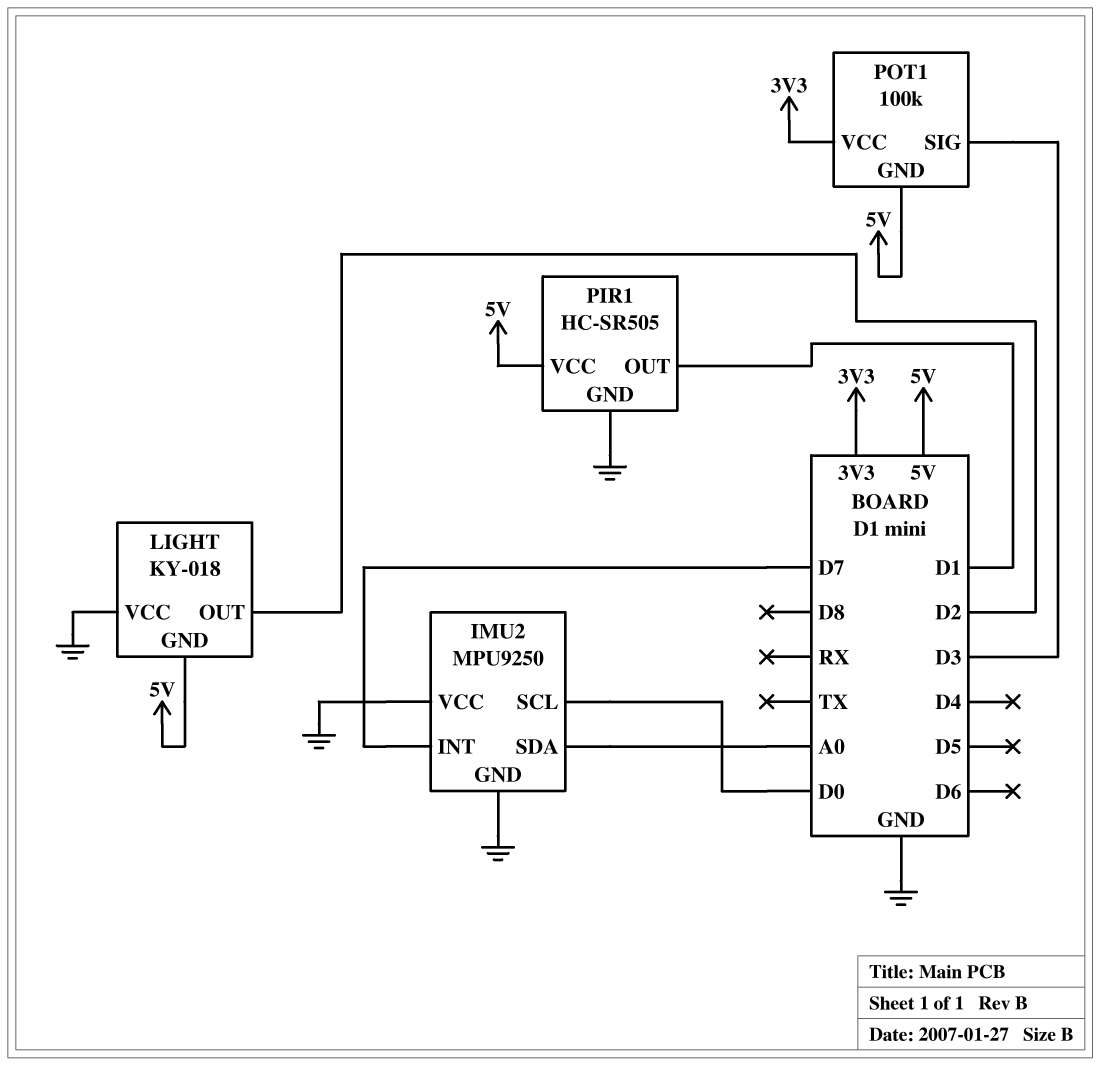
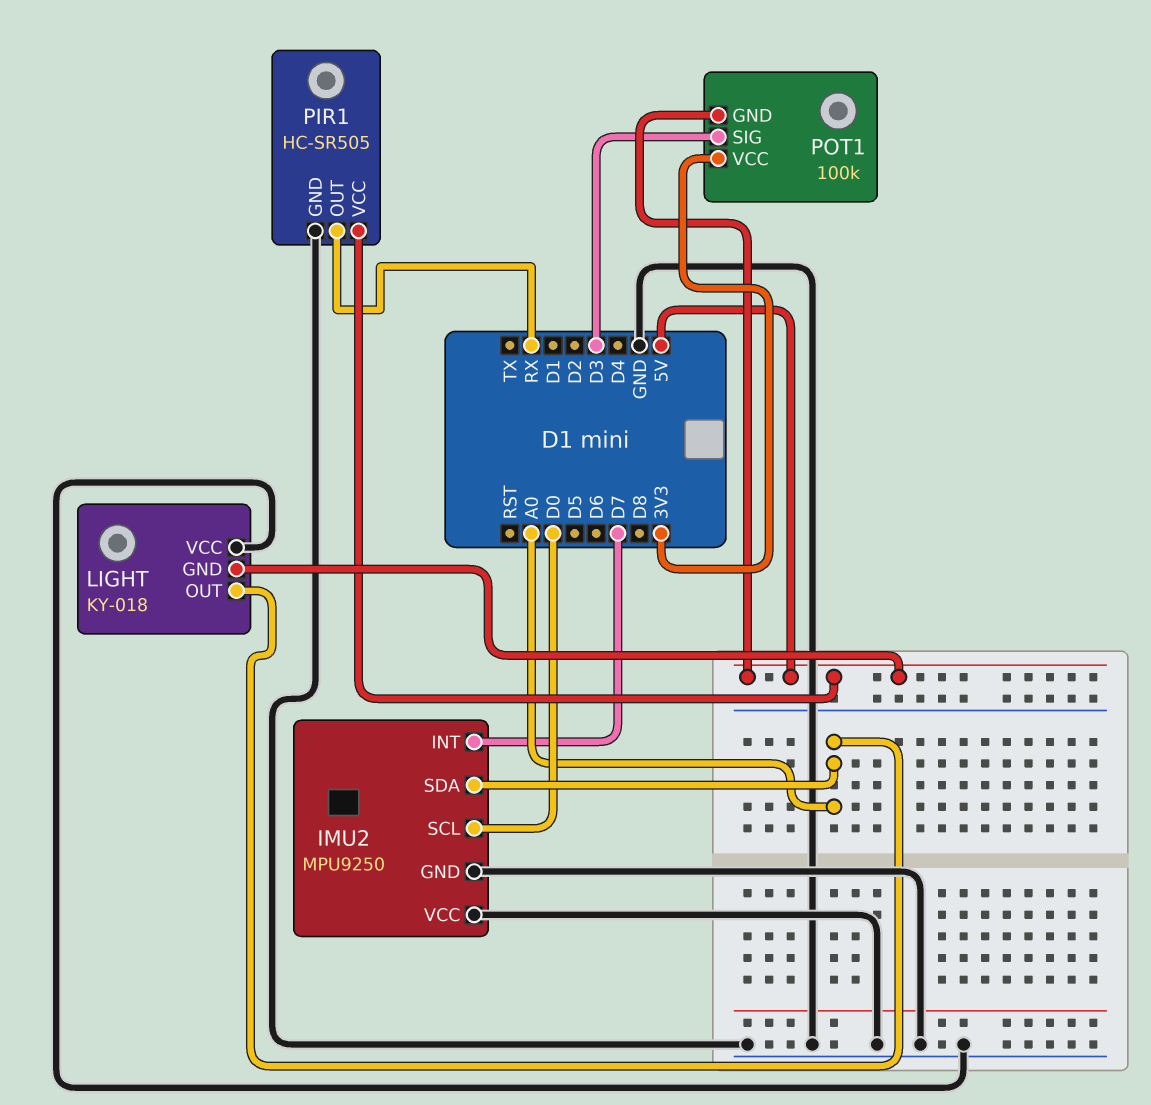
LIGHT pin OUT: D2 -> A0
PIR1 pin OUT: D1 -> RX

